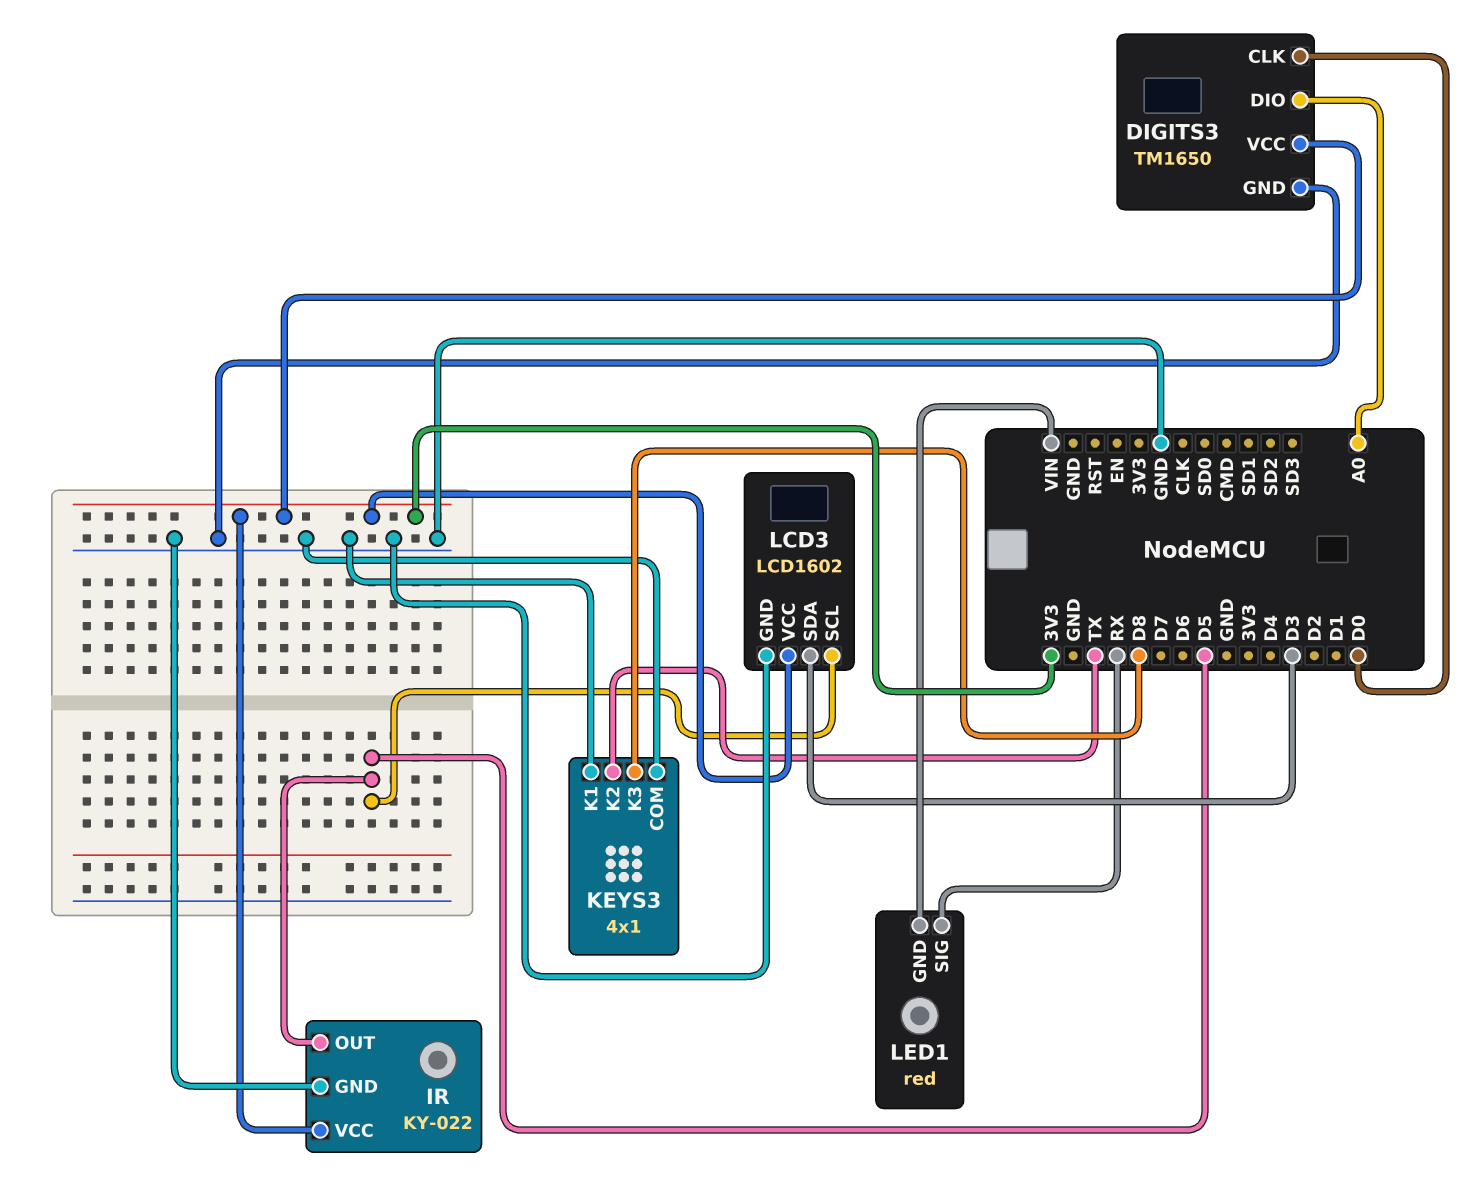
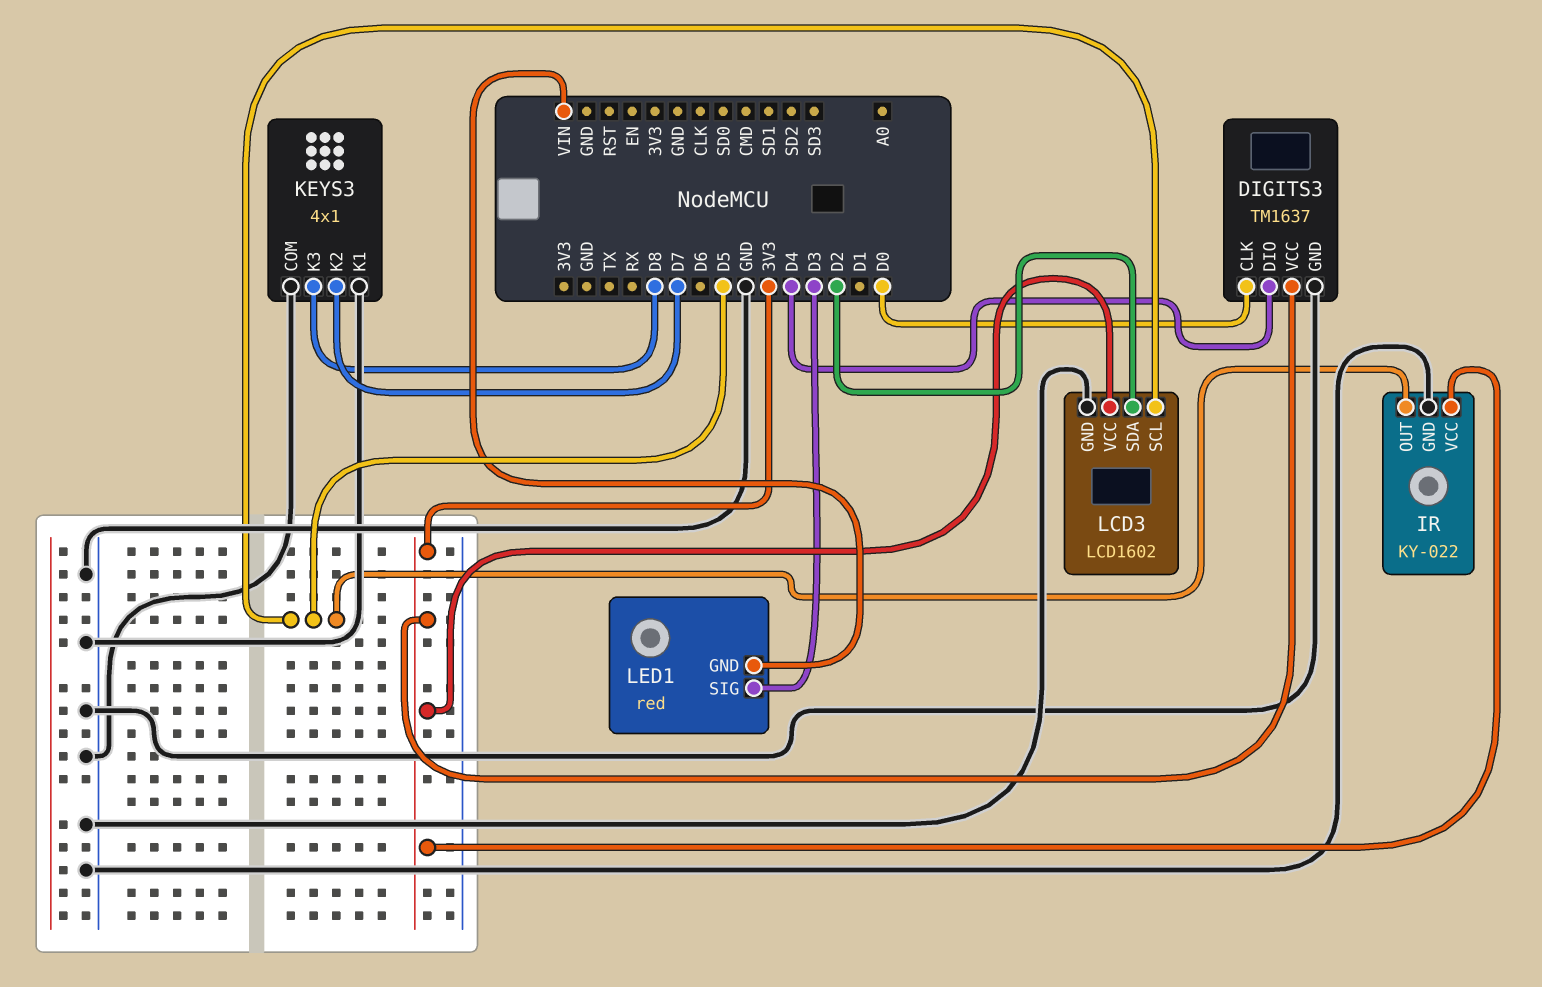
DIGITS3: TM1650 -> TM1637
DIGITS3 pin DIO: A0 -> D4
KEYS3 pin K2: TX -> D7
LCD3 pin SDA: D3 -> D2
LED1 pin SIG: RX -> D3

